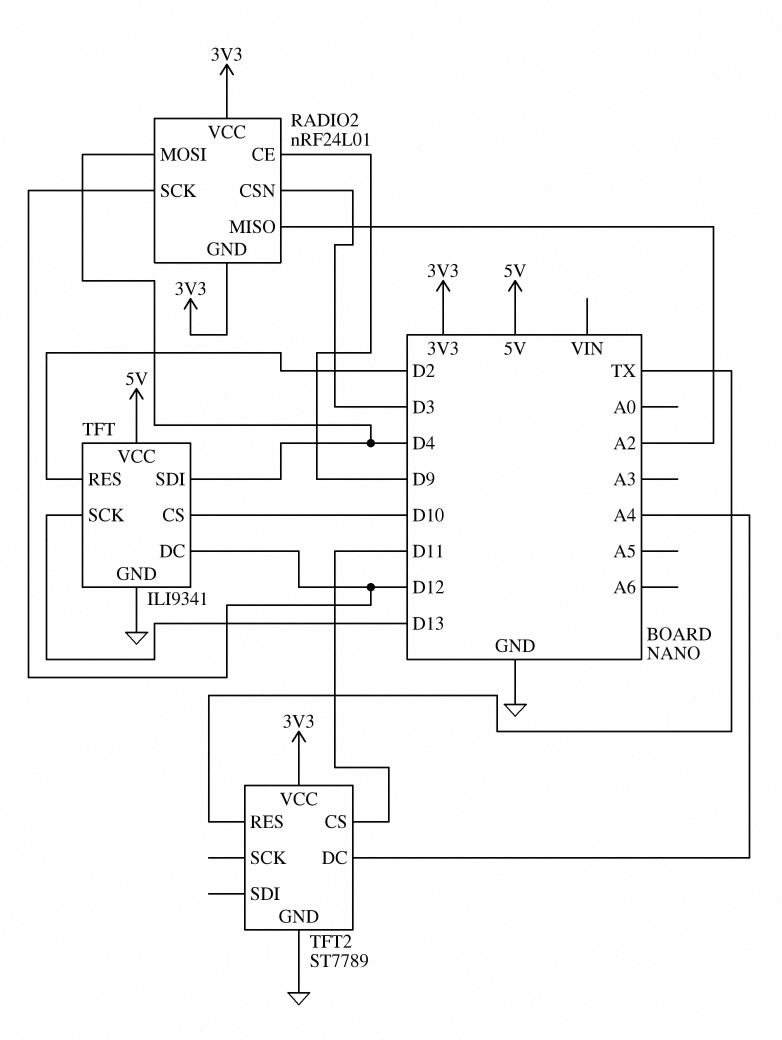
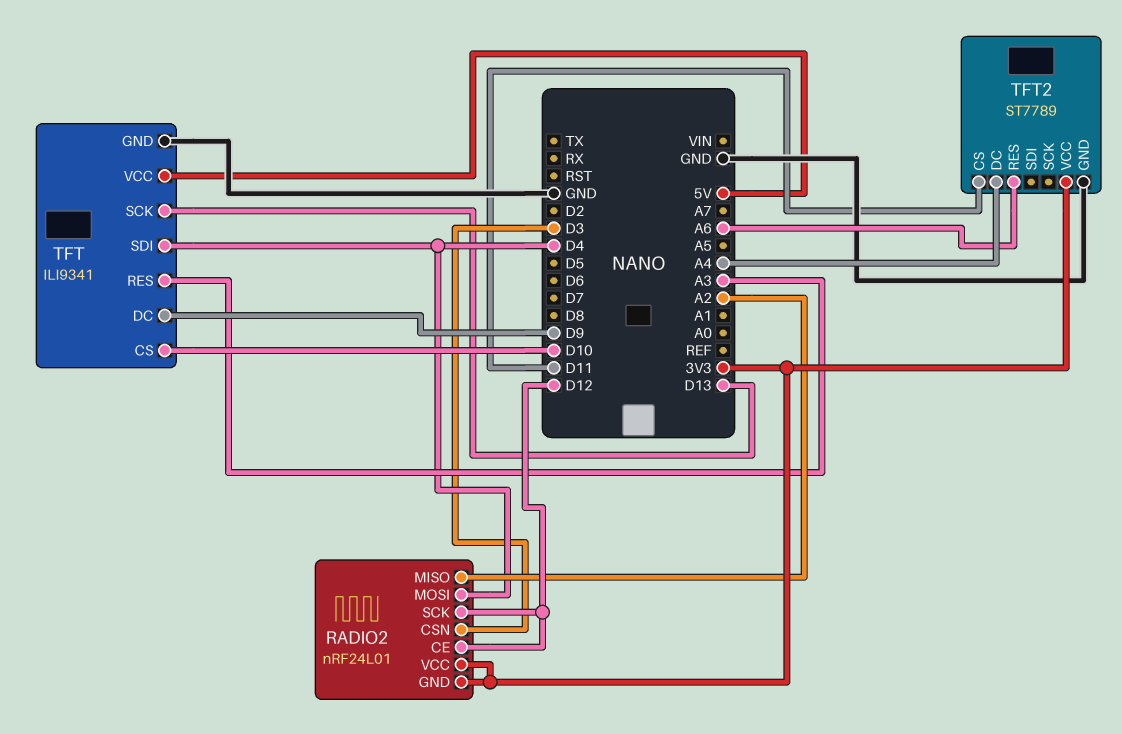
RADIO2 pin CE: D9 -> D12
TFT pin DC: D12 -> D9
TFT pin RES: D2 -> A3
TFT2 pin RES: TX -> A6

